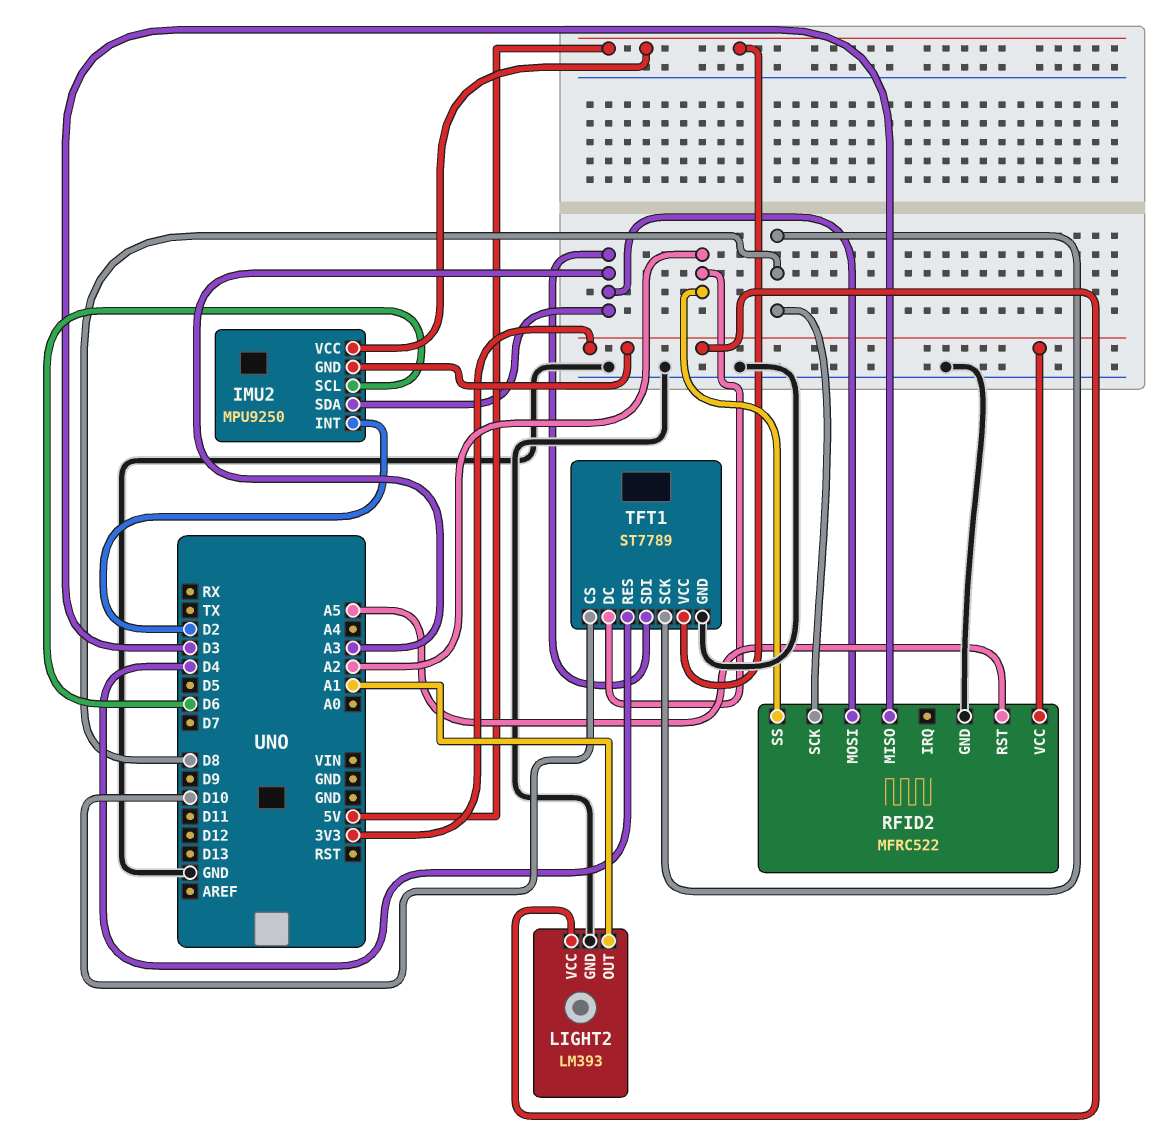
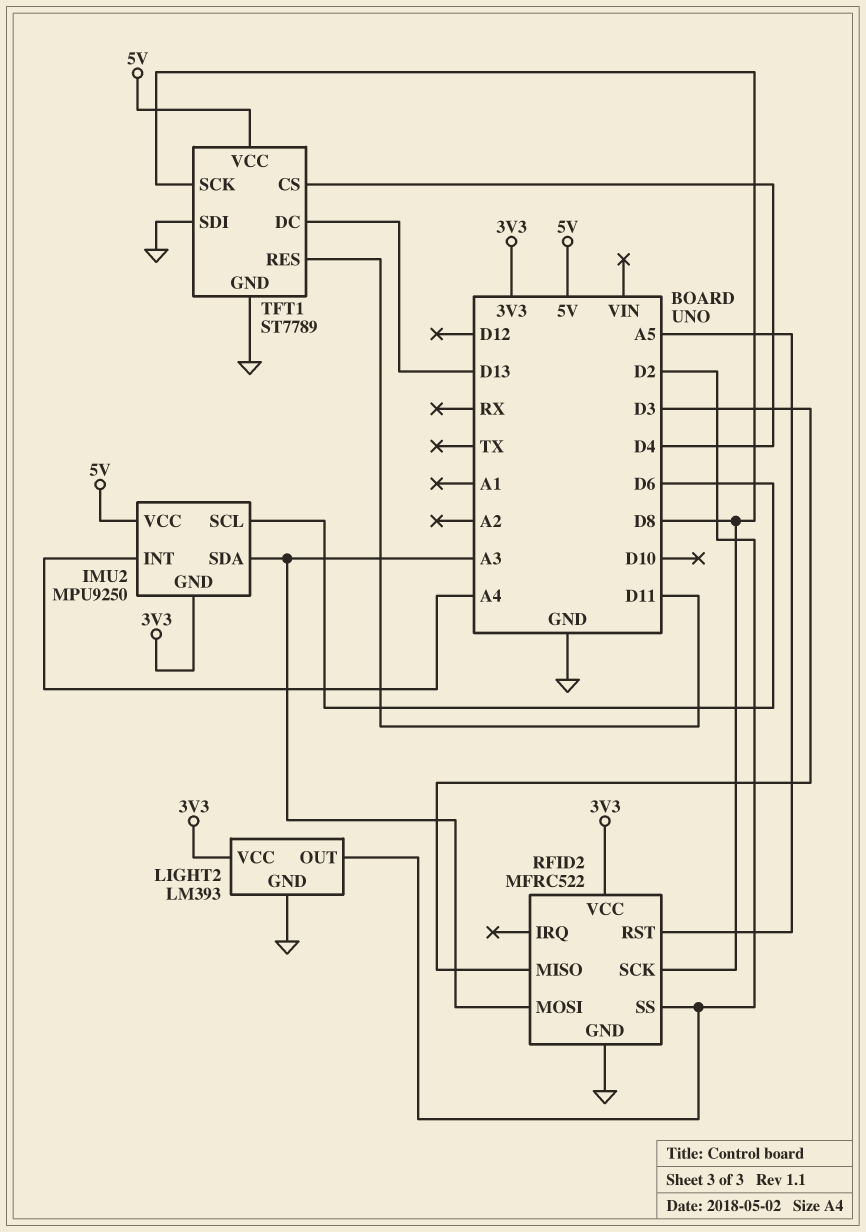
IMU2 pin INT: D2 -> A4
LIGHT2 pin OUT: A1 -> D2
RFID2 pin SS: A2 -> D2
TFT1 pin CS: D10 -> D4
TFT1 pin DC: A2 -> D13
TFT1 pin RES: D4 -> D11
TFT1 pin SDI: A3 -> GND

